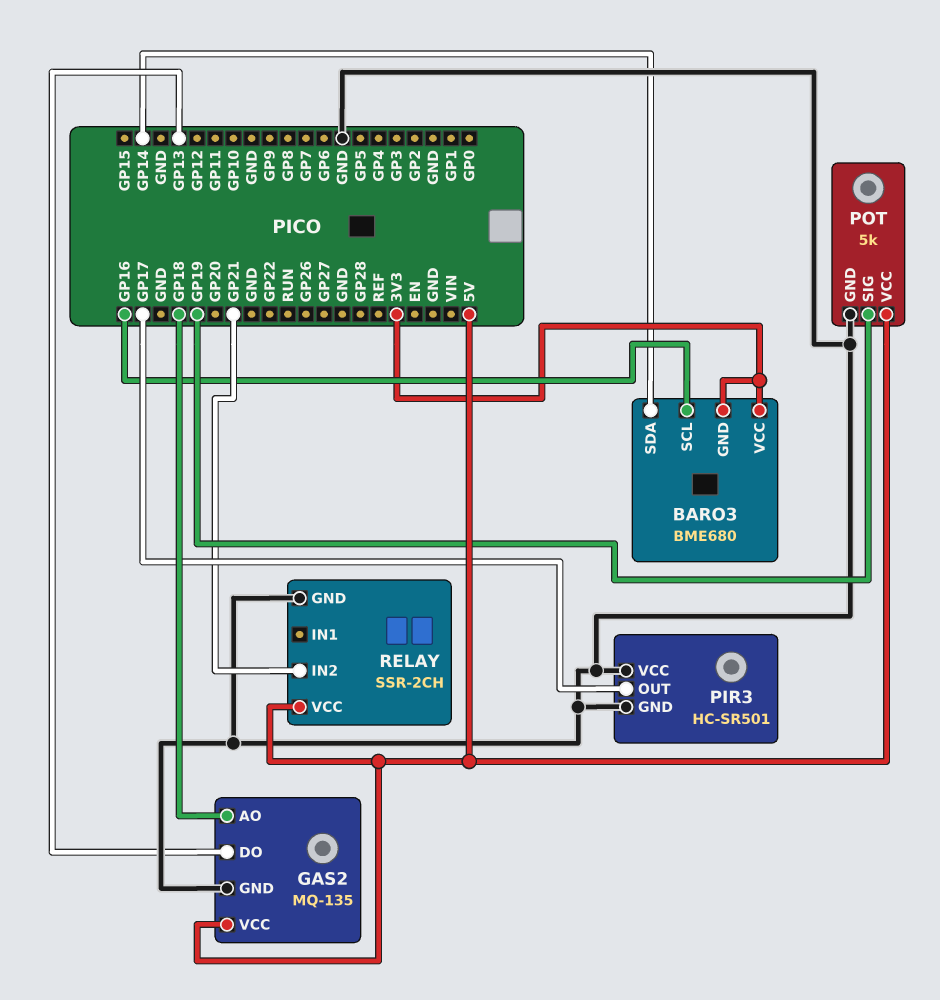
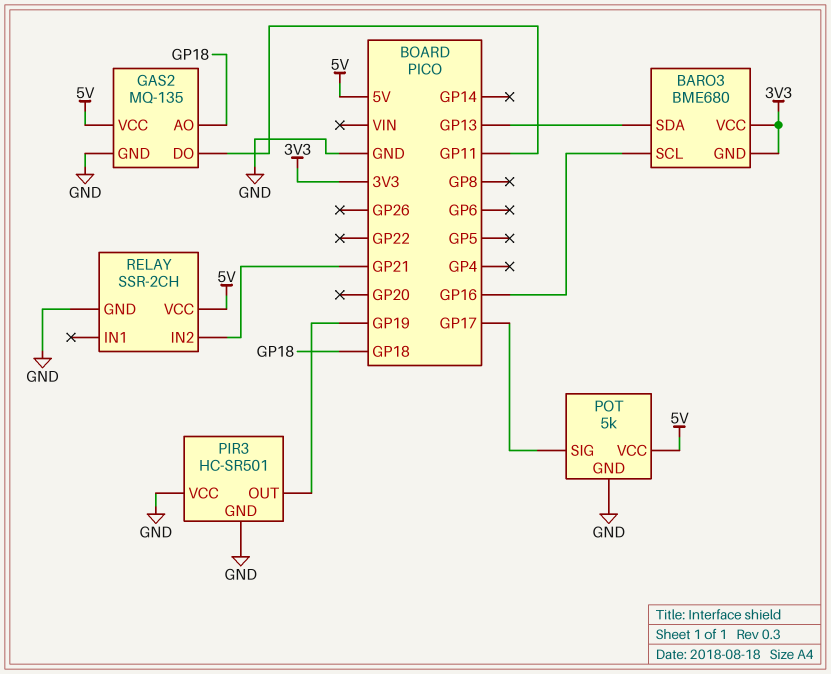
BARO3 pin SDA: GP14 -> GP13
GAS2 pin DO: GP13 -> GP11
PIR3 pin OUT: GP17 -> GP19
POT pin SIG: GP19 -> GP17

